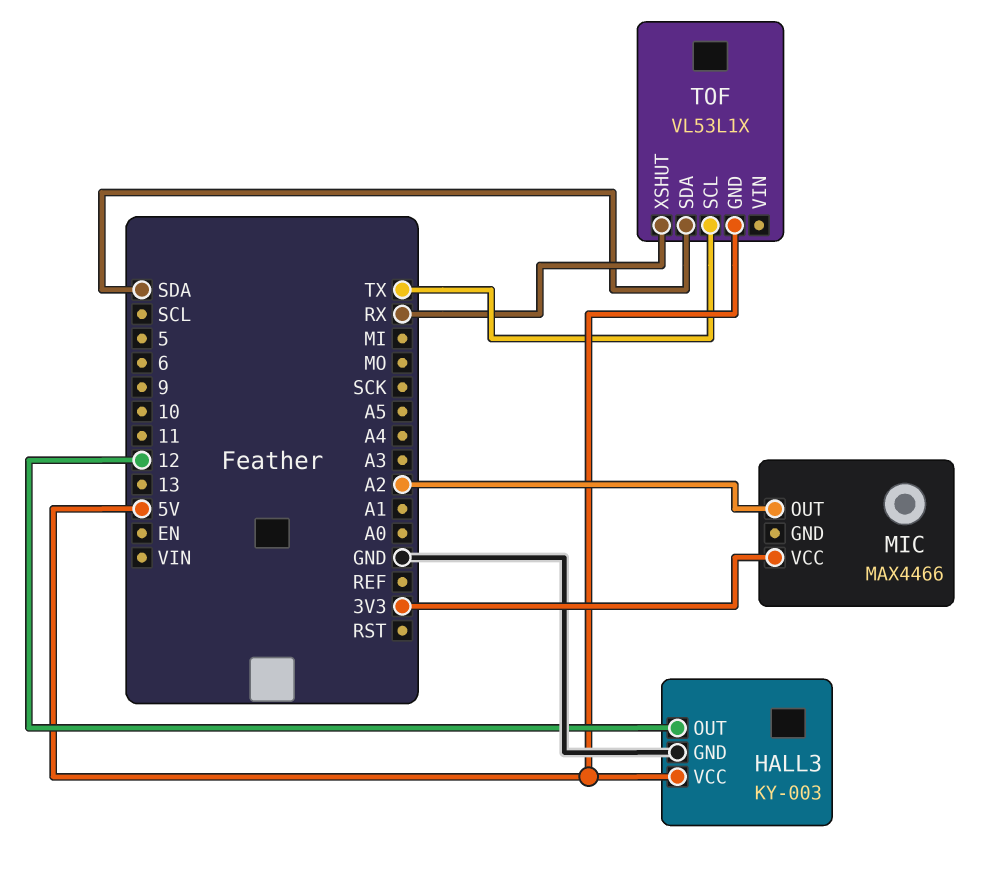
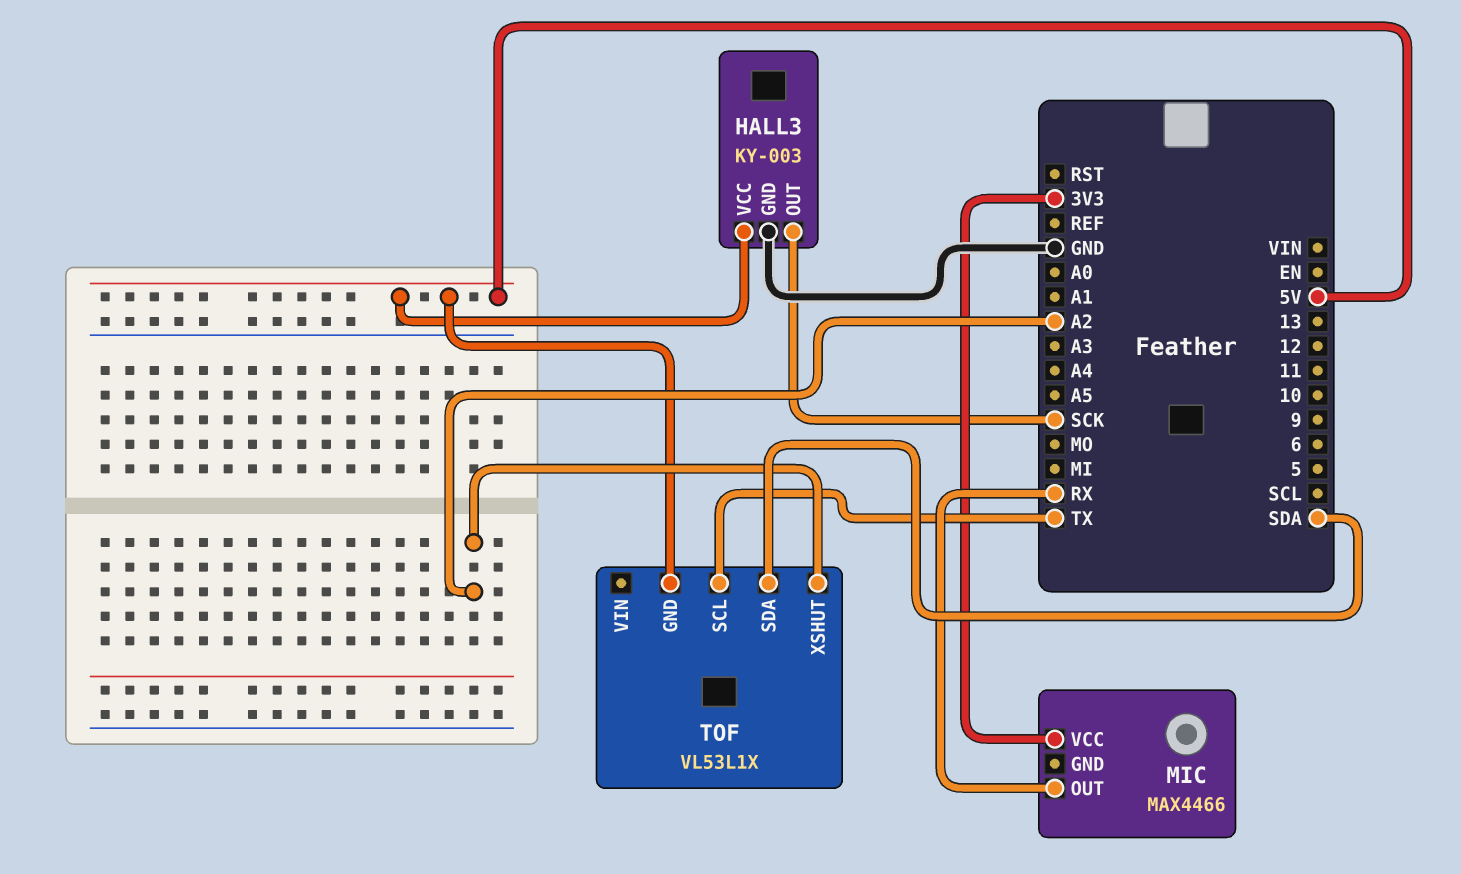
HALL3 pin OUT: 12 -> SCK
MIC pin OUT: A2 -> RX
TOF pin XSHUT: RX -> A2

